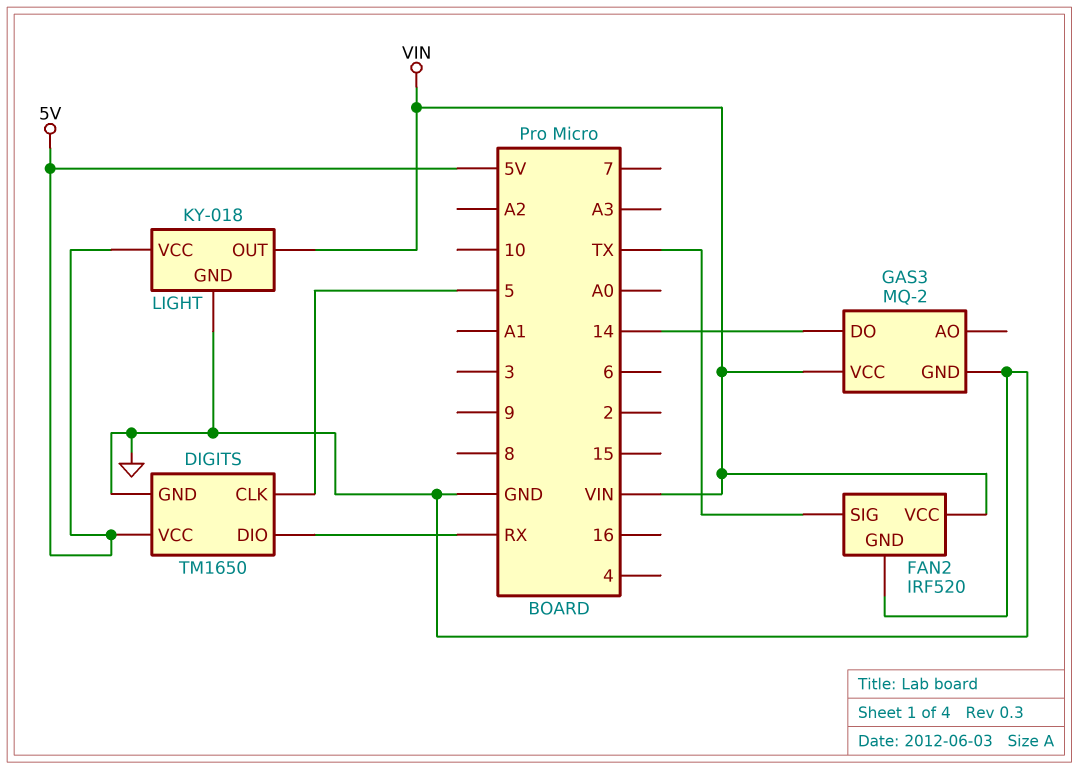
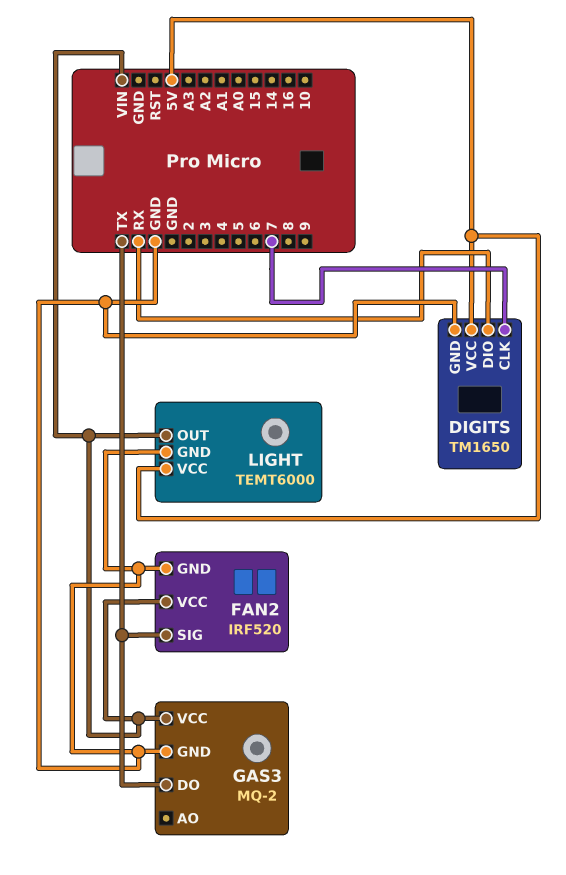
DIGITS pin CLK: 5 -> 7
GAS3 pin DO: 14 -> TX
LIGHT: KY-018 -> TEMT6000

